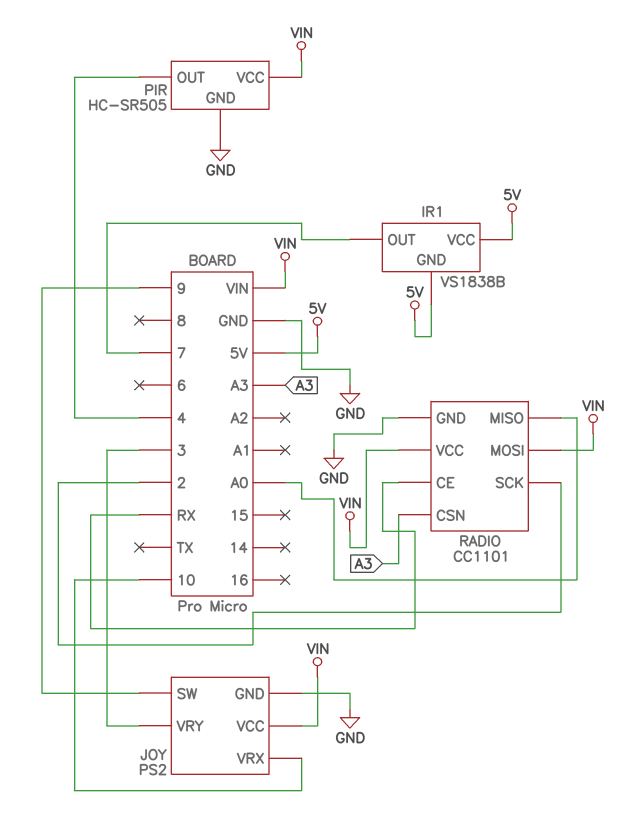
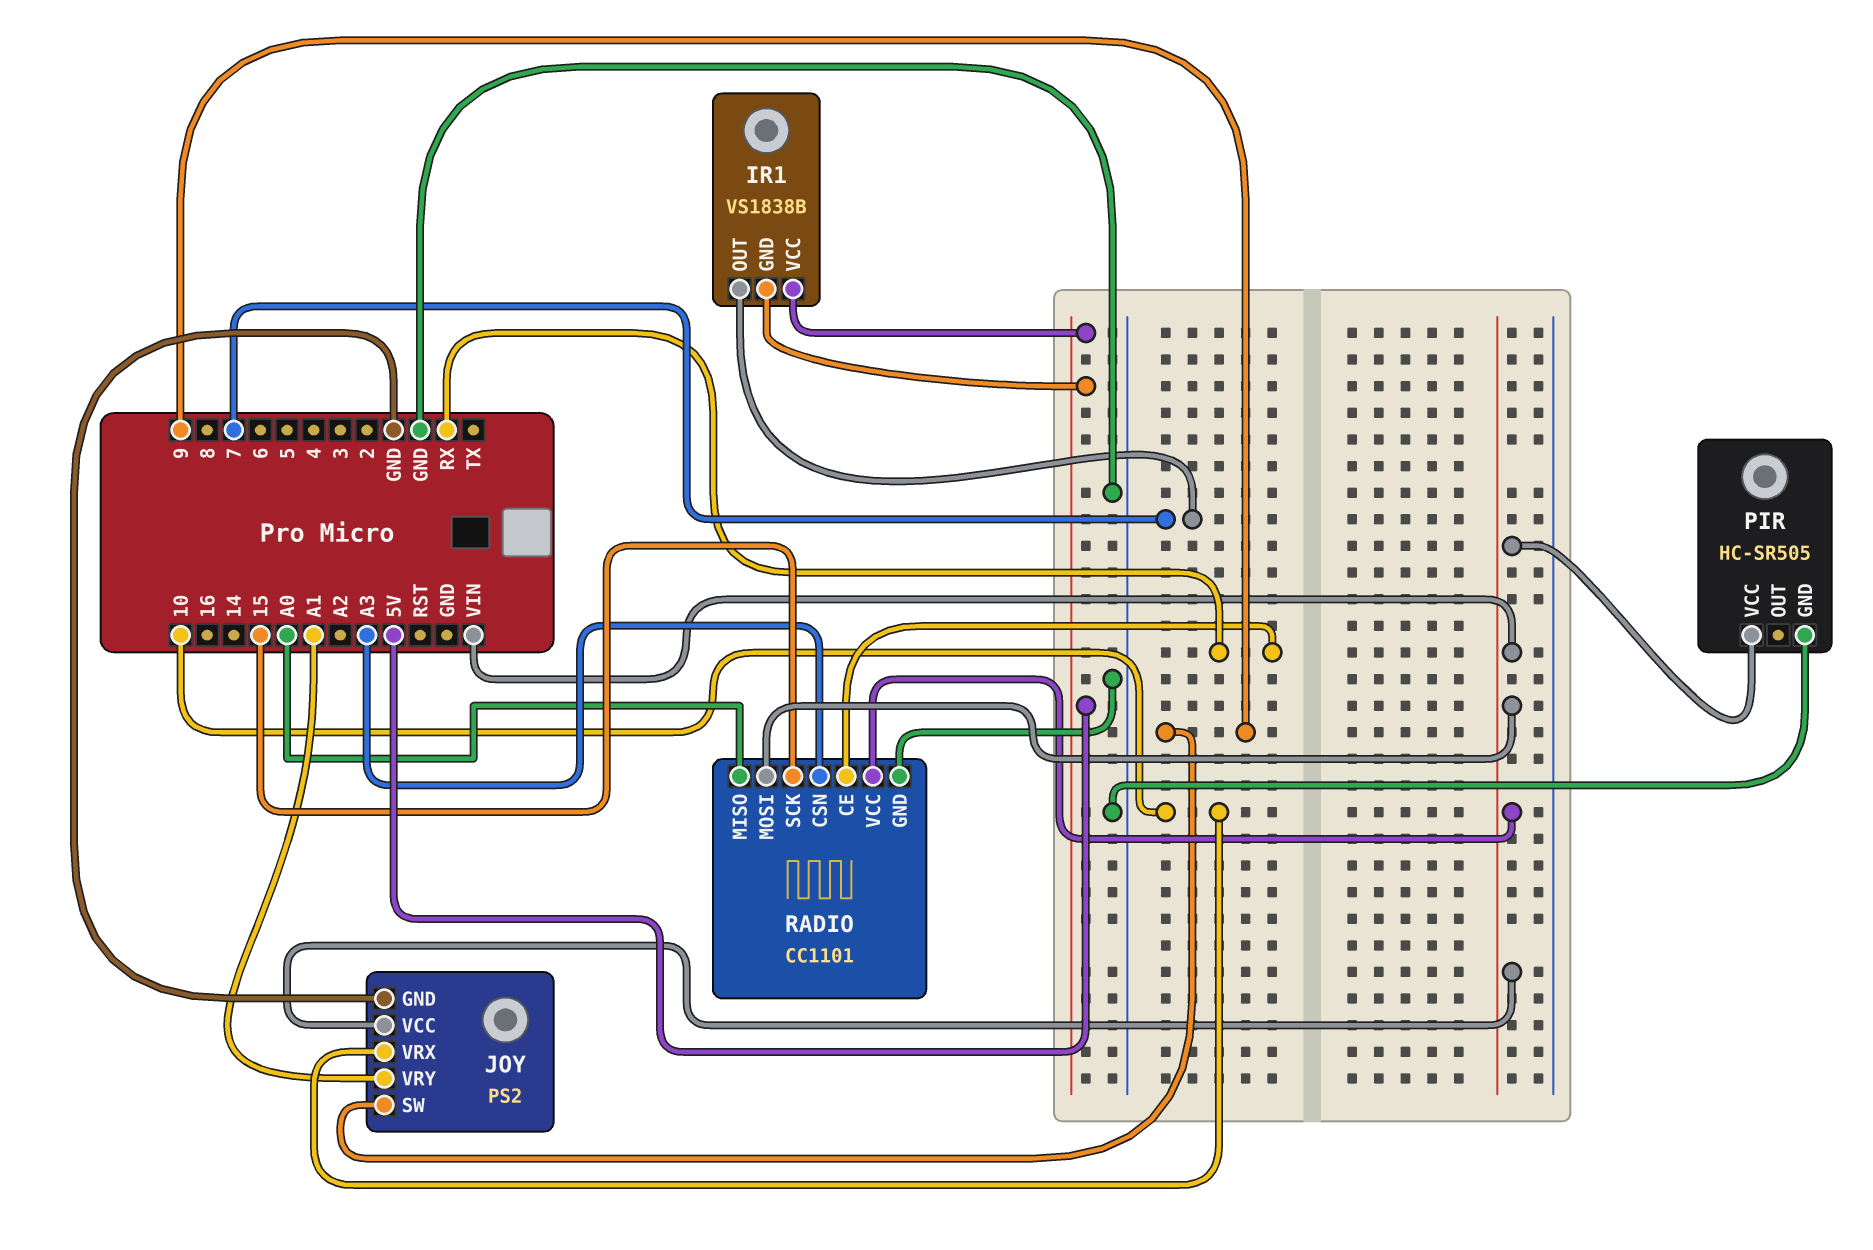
JOY pin VRY: 3 -> A1
PIR pin OUT: 4 -> none
RADIO pin SCK: 2 -> 15

